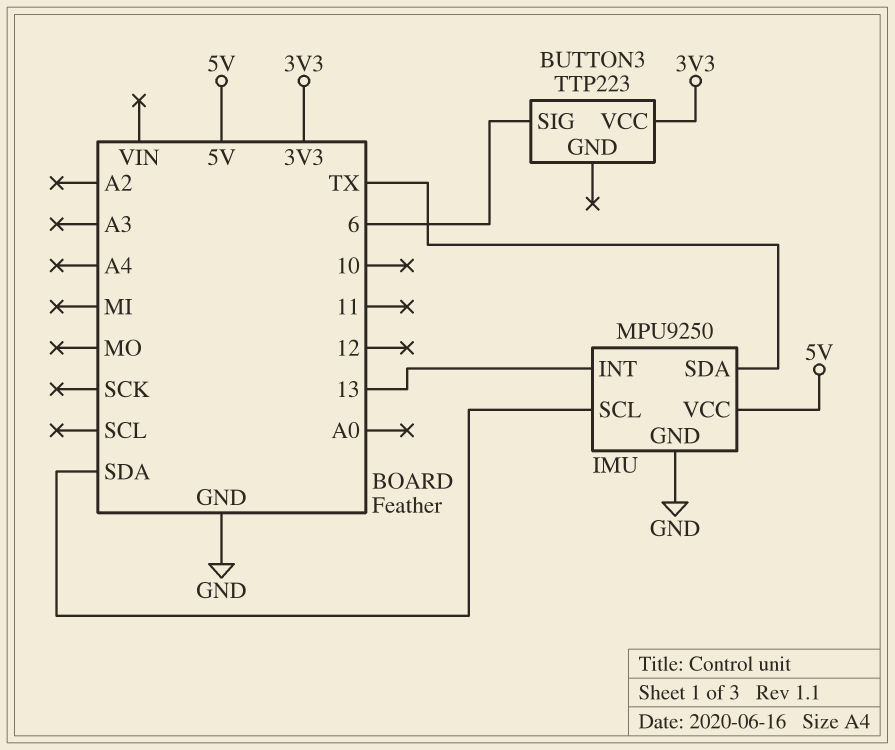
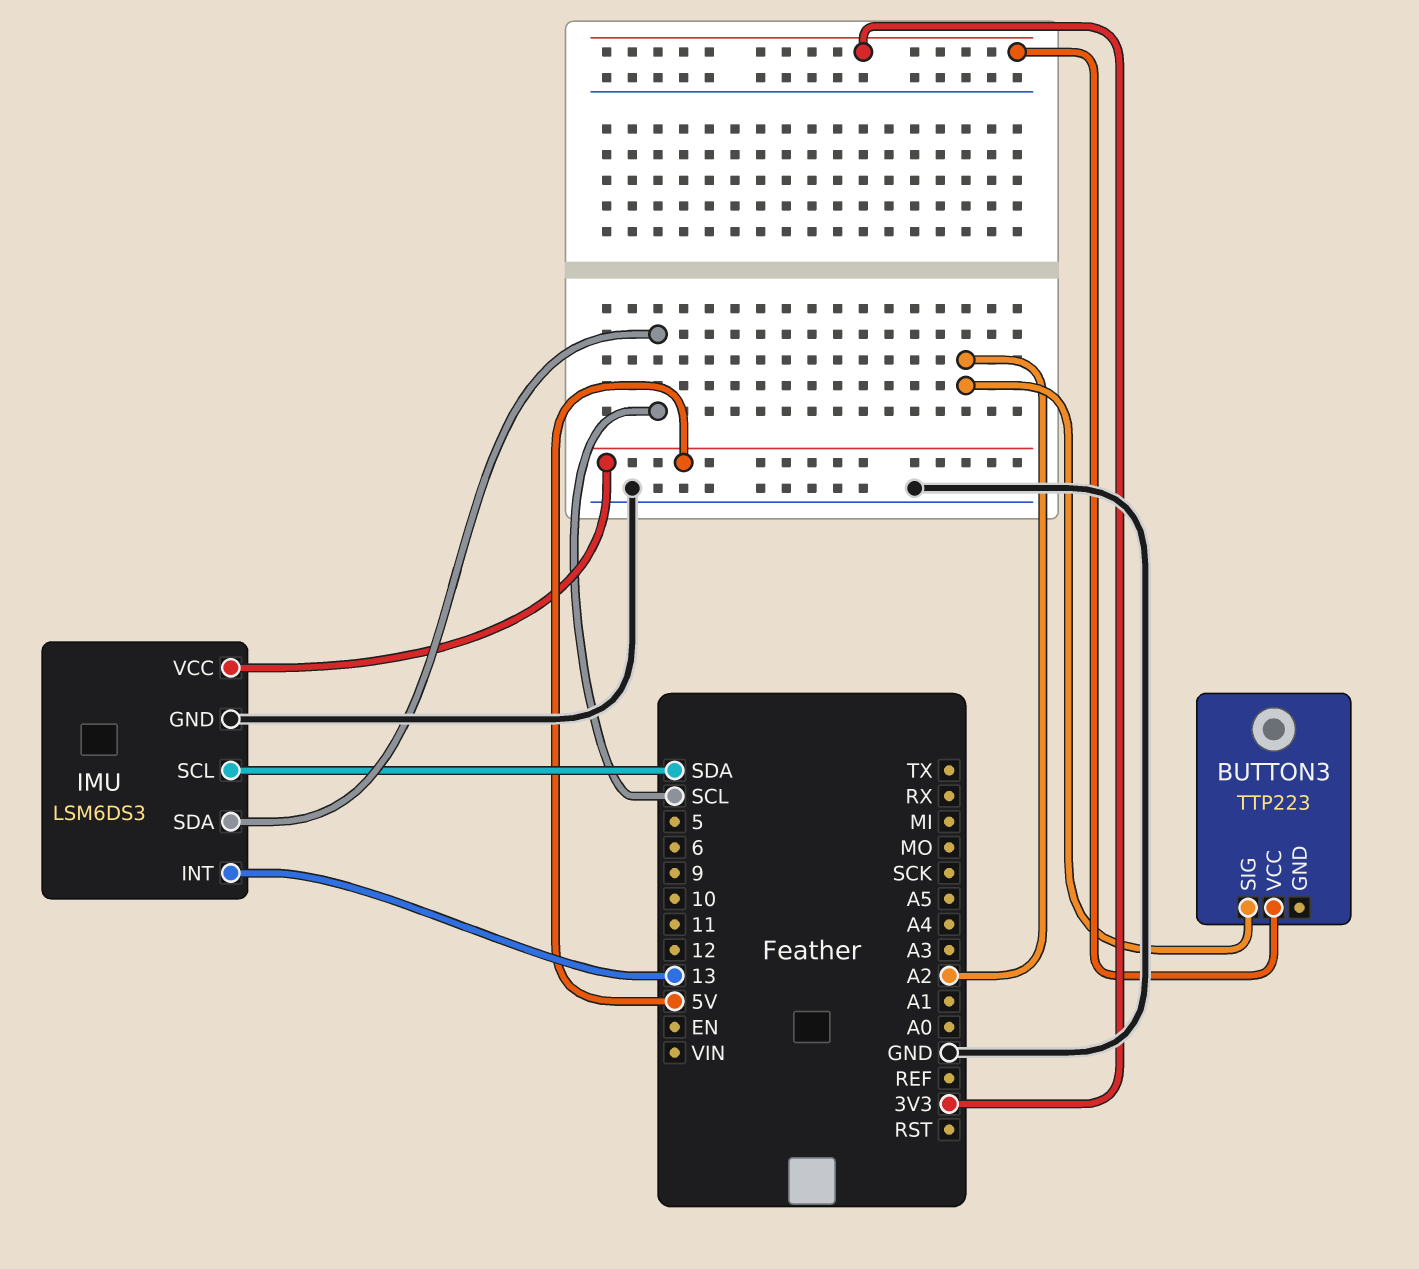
BUTTON3 pin SIG: 6 -> A2
IMU: MPU9250 -> LSM6DS3
IMU pin SDA: TX -> SCL

